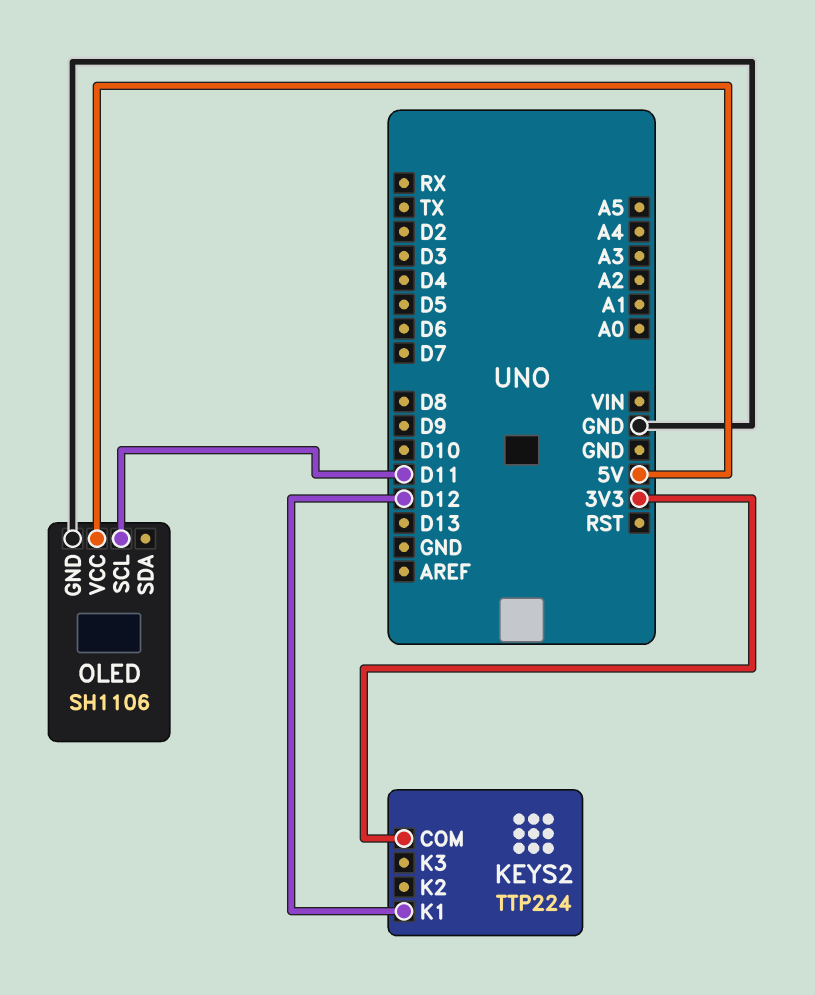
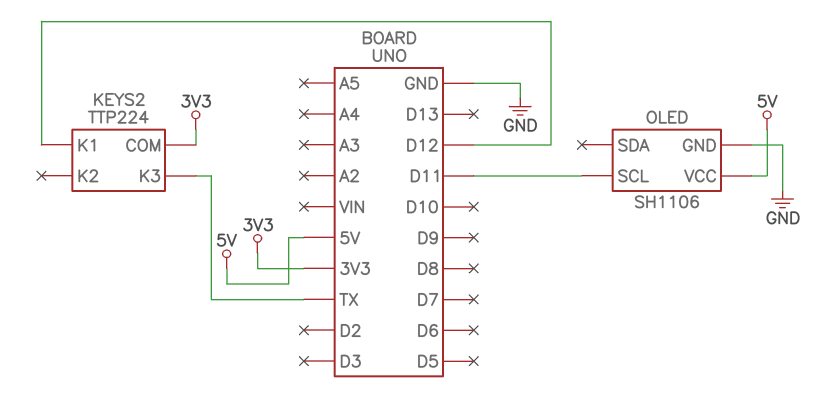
KEYS2 pin K3: none -> TX

